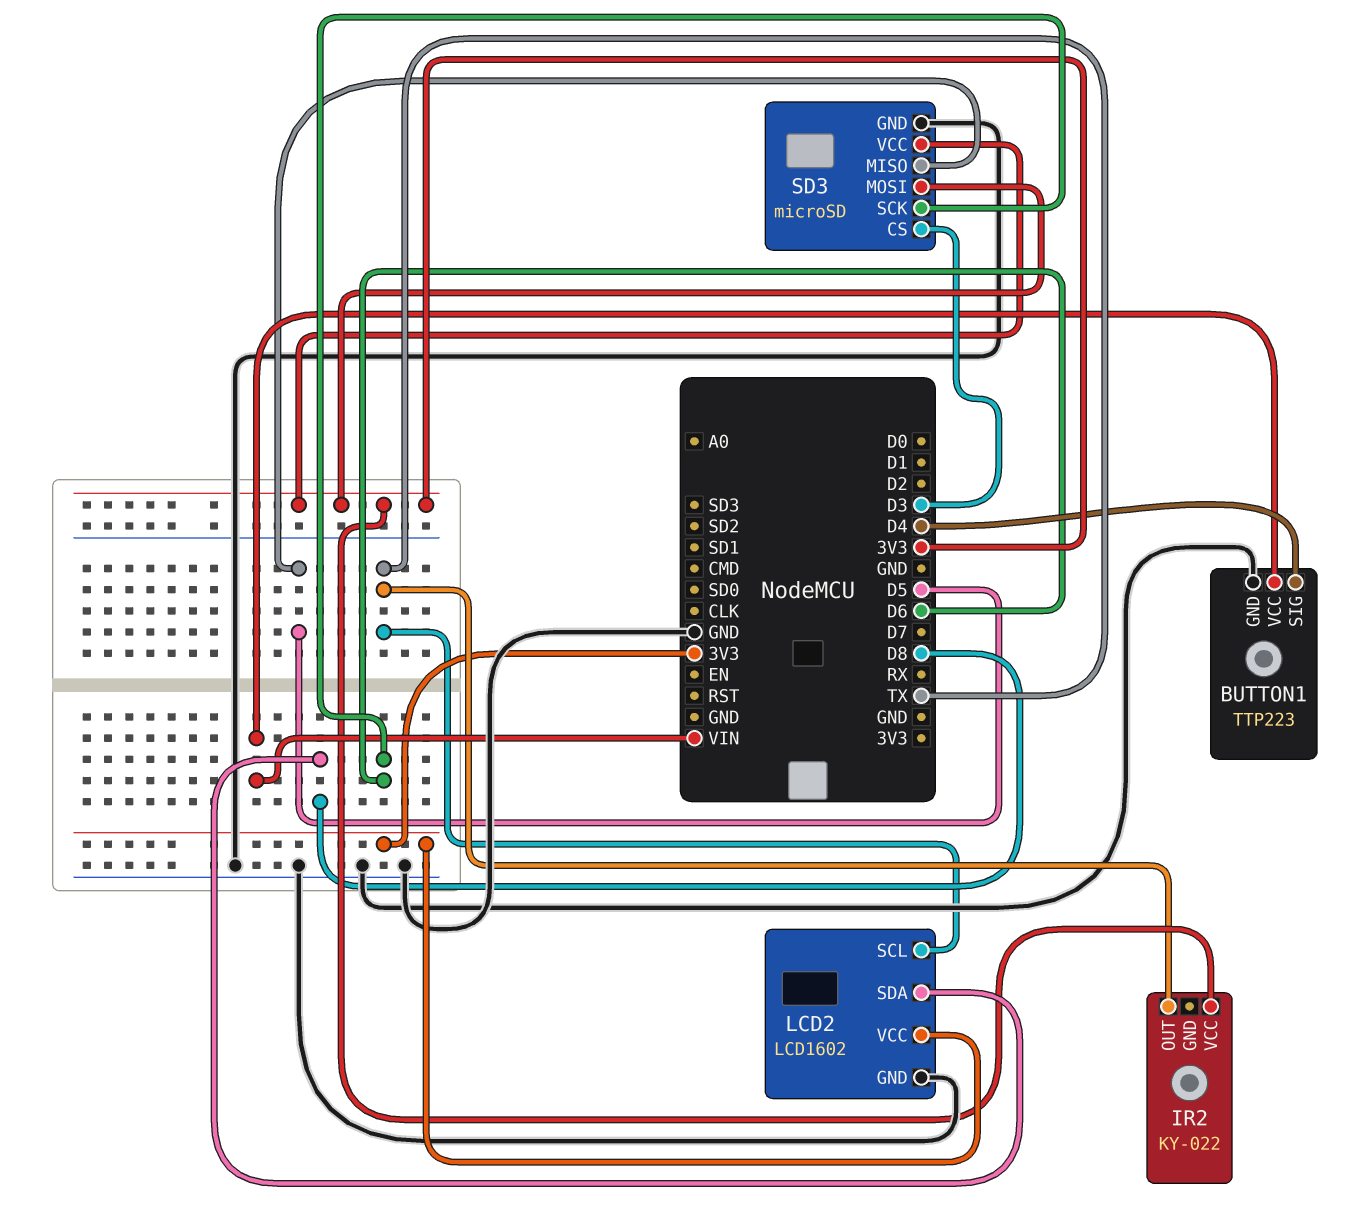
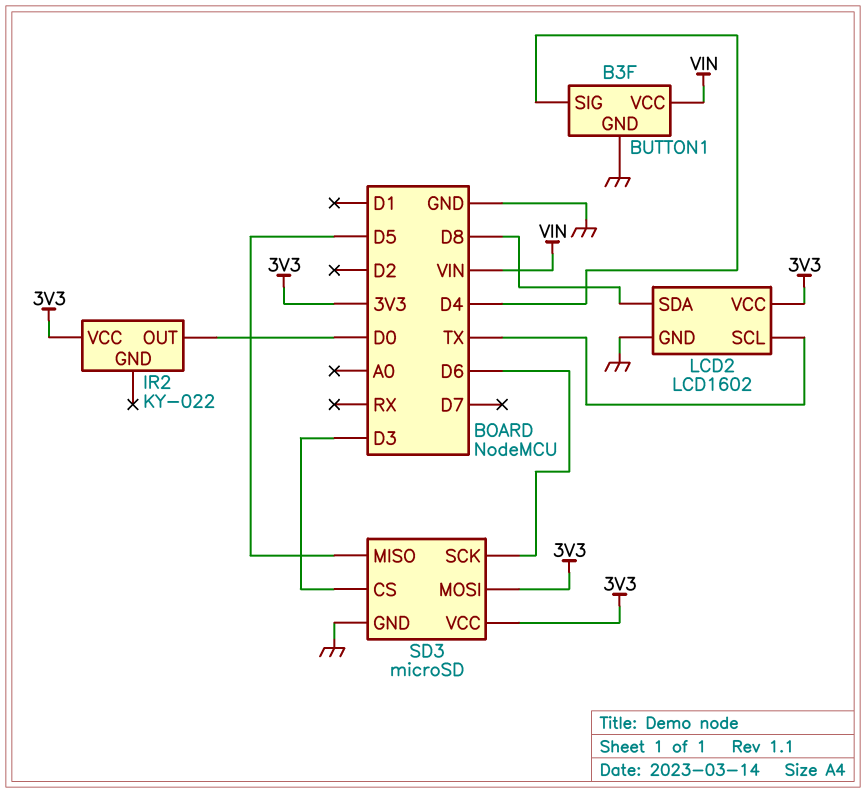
BUTTON1: TTP223 -> B3F
IR2 pin OUT: TX -> D0

